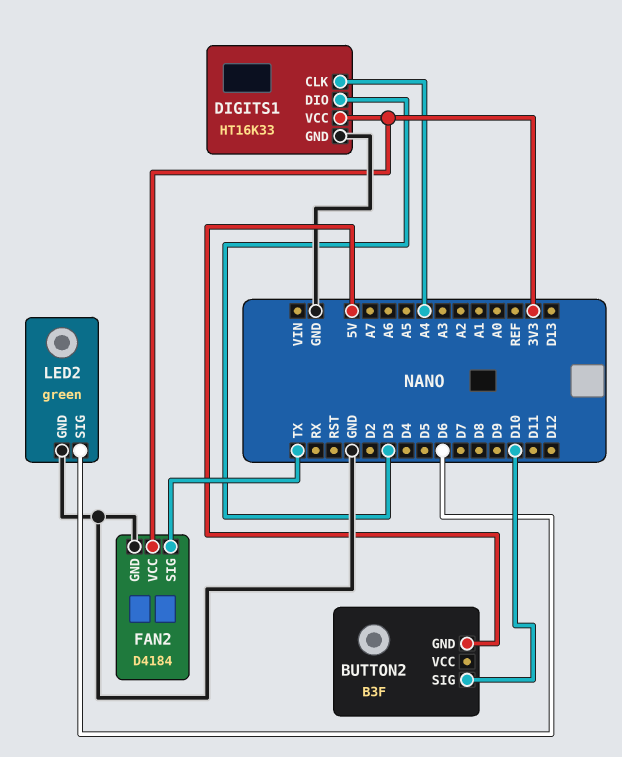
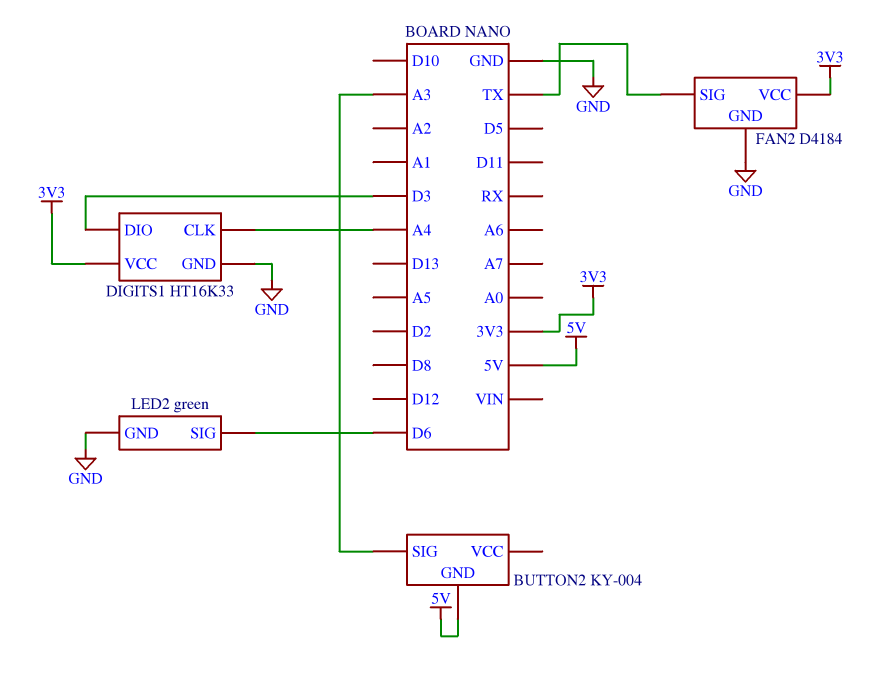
BUTTON2: B3F -> KY-004
BUTTON2 pin SIG: D10 -> A3

